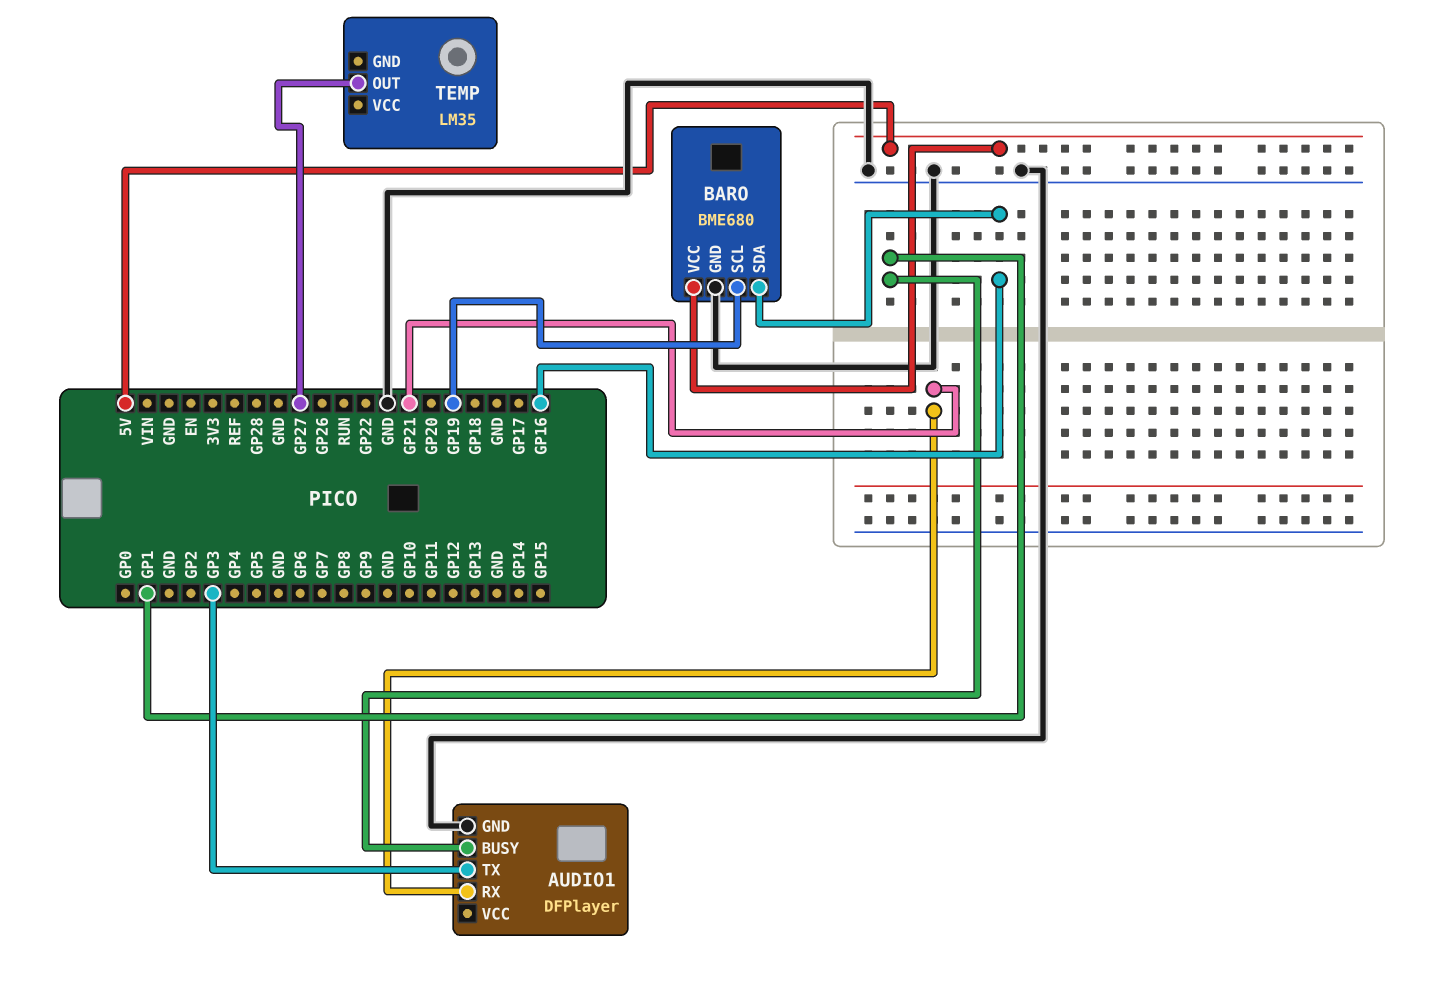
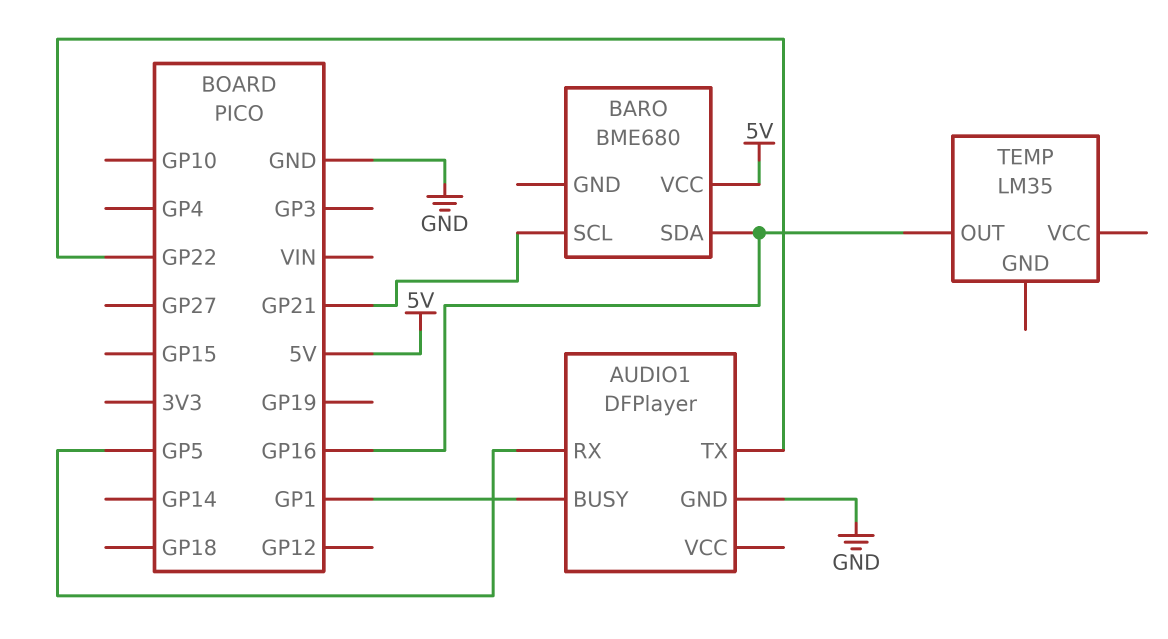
AUDIO1 pin RX: GP21 -> GP5
AUDIO1 pin TX: GP3 -> GP22
BARO pin GND: GND -> none
BARO pin SCL: GP19 -> GP21
TEMP pin OUT: GP27 -> GP16

